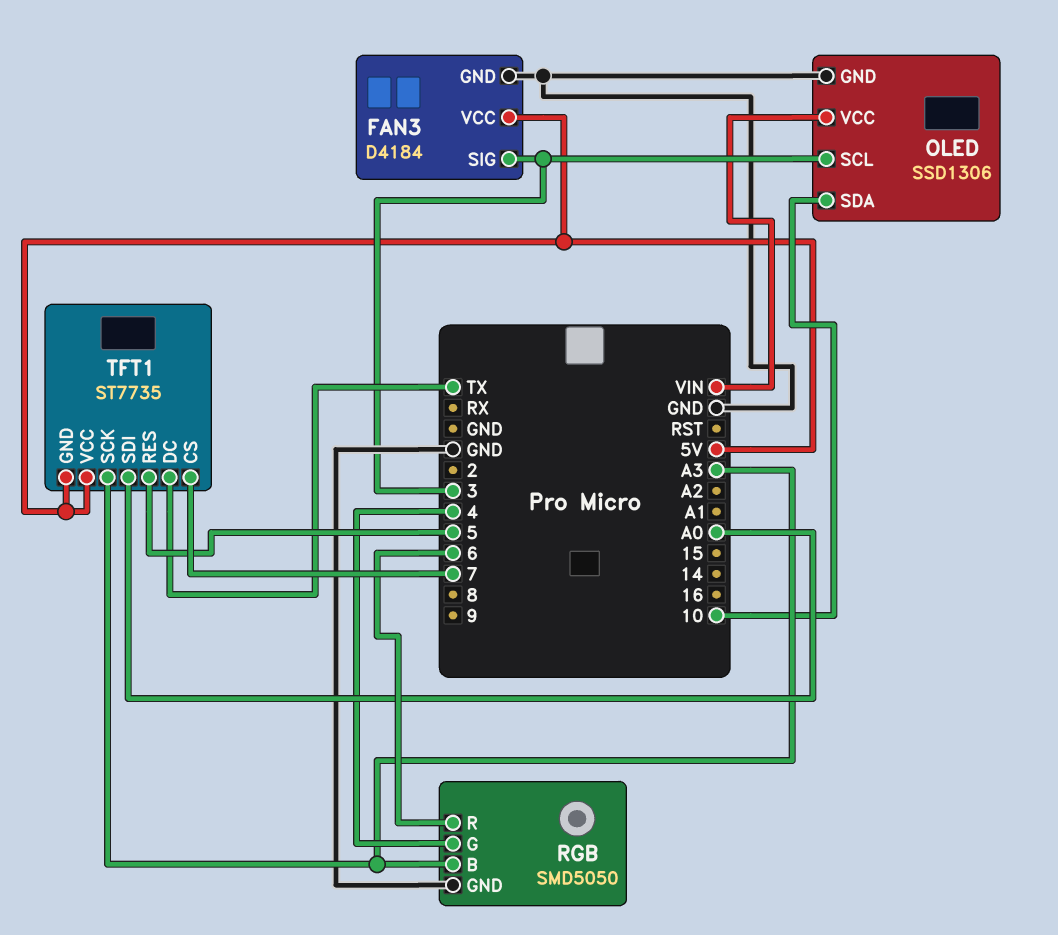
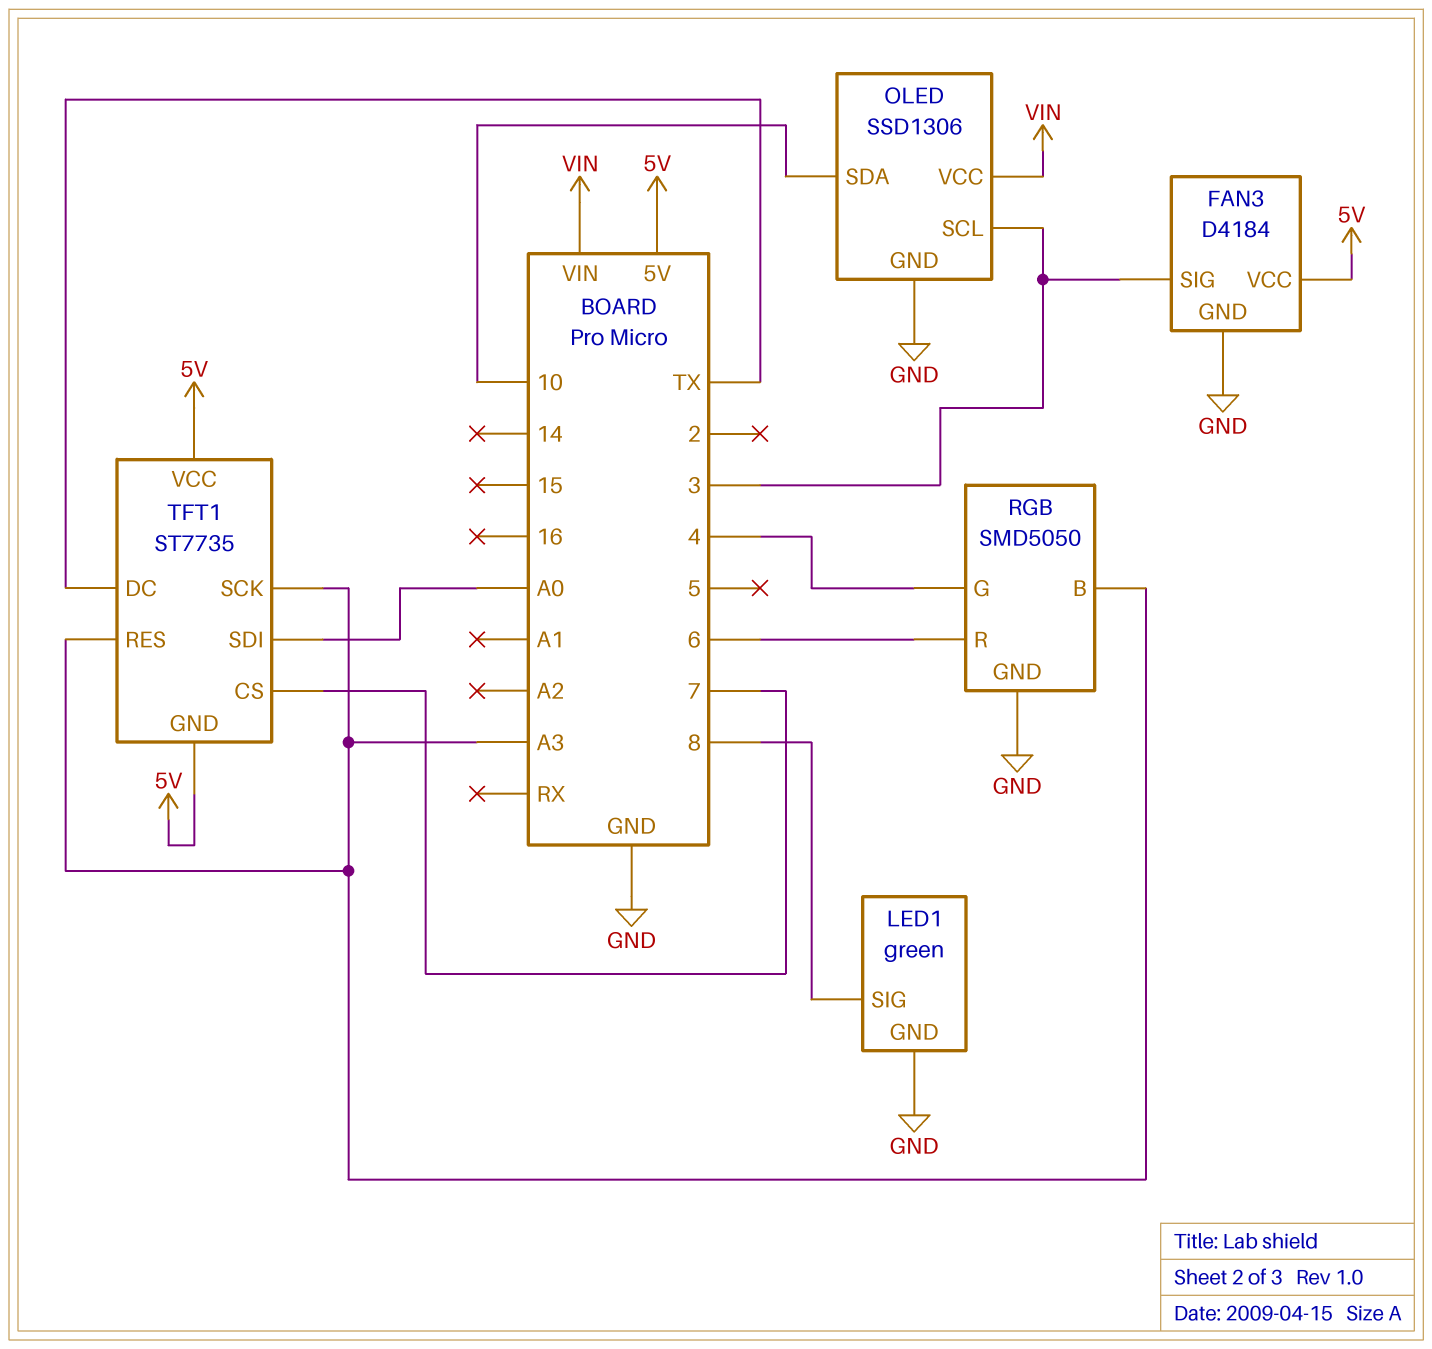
LED1: none -> green
LED1 pin GND: none -> GND
LED1 pin SIG: none -> 8
TFT1 pin RES: 5 -> A3

